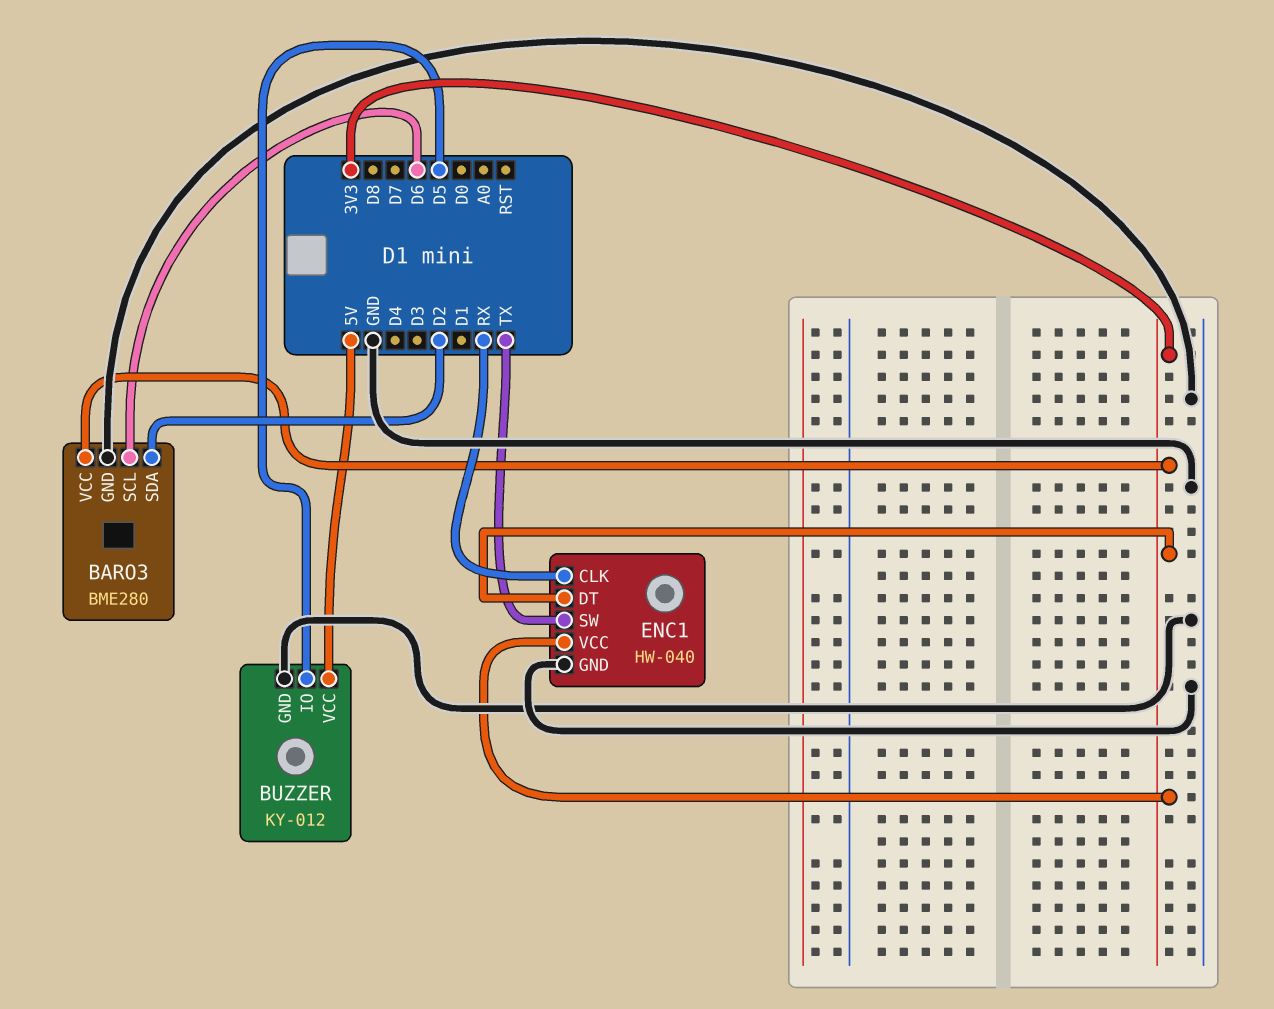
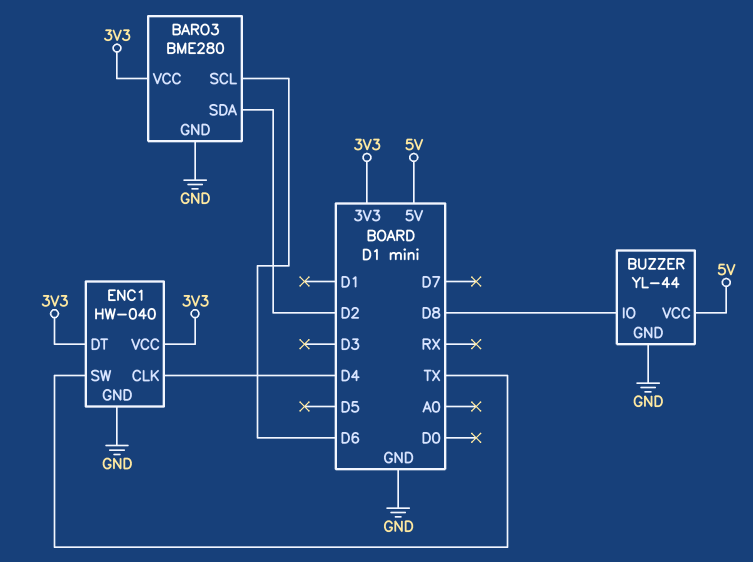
BUZZER: KY-012 -> YL-44
BUZZER pin IO: D5 -> D8
ENC1 pin CLK: RX -> D4

